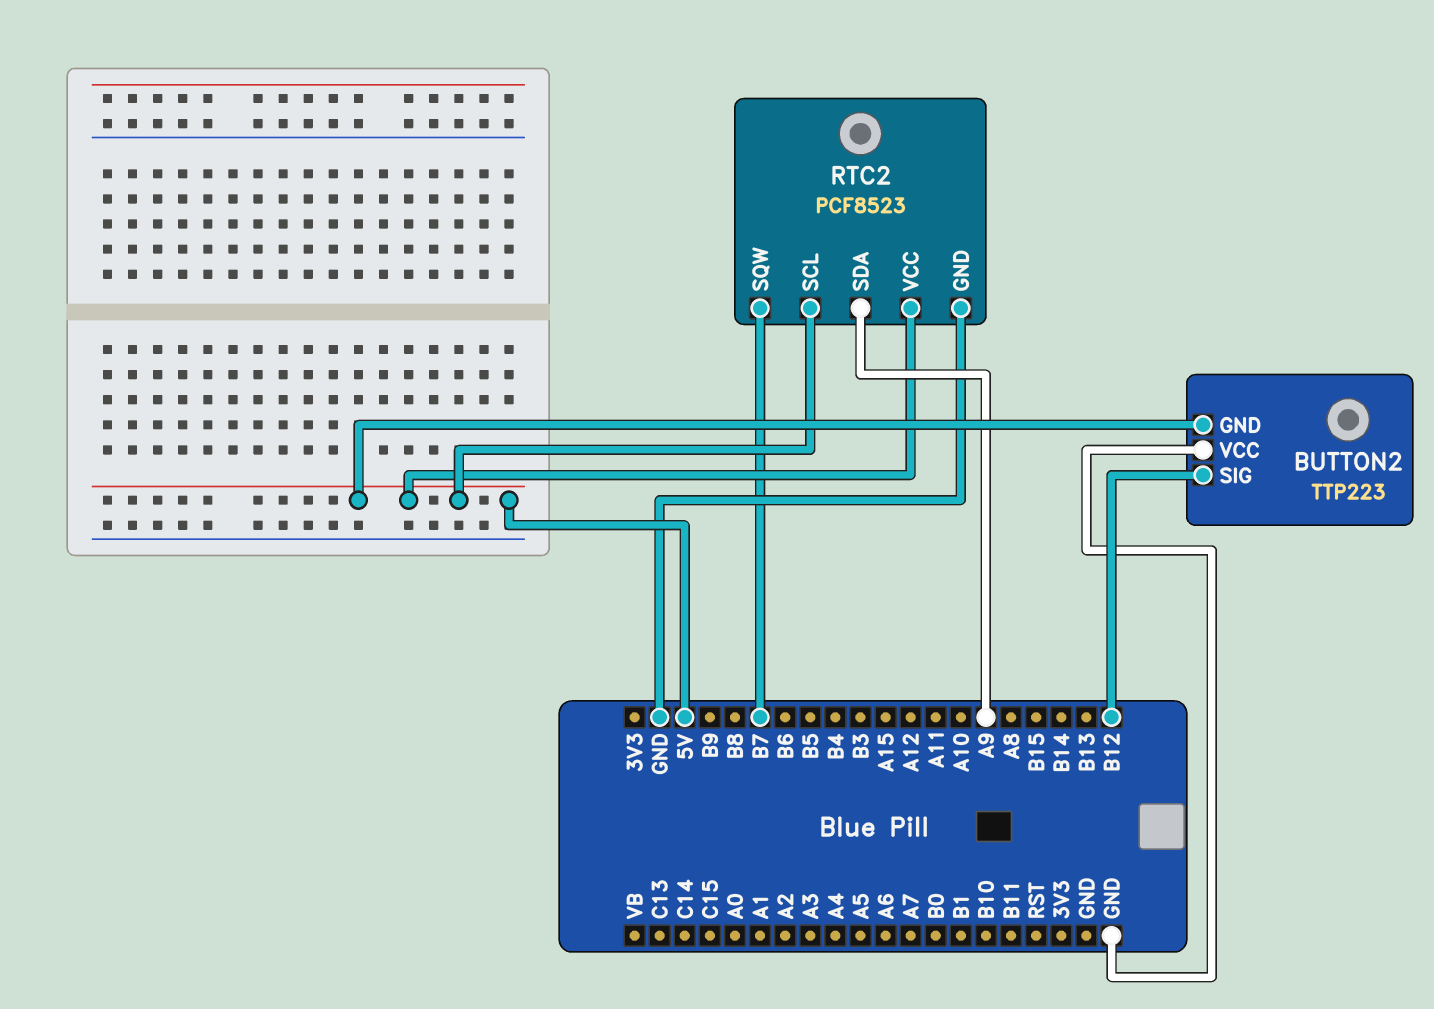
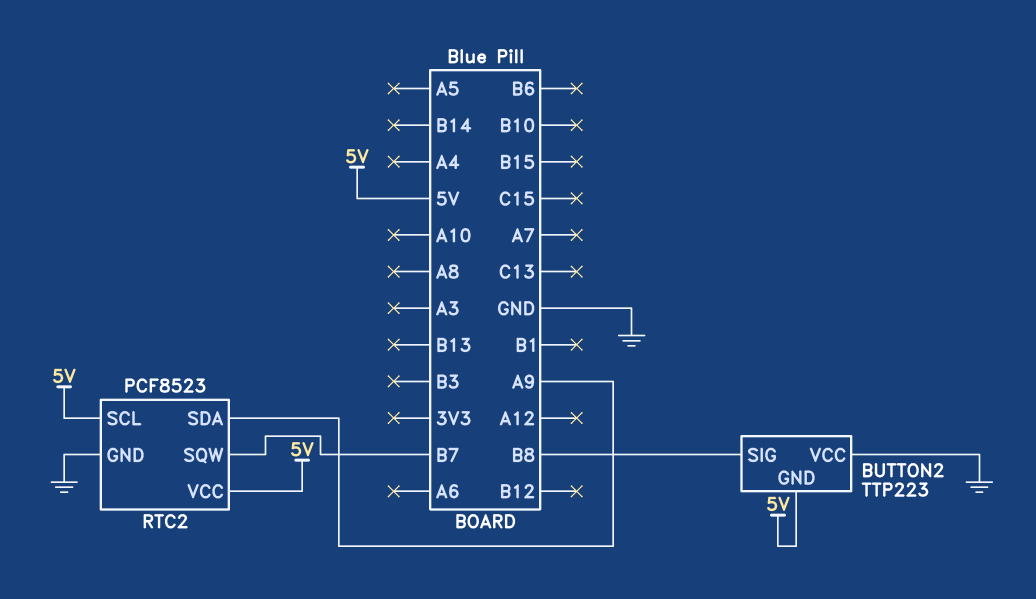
BUTTON2 pin SIG: B12 -> B8

